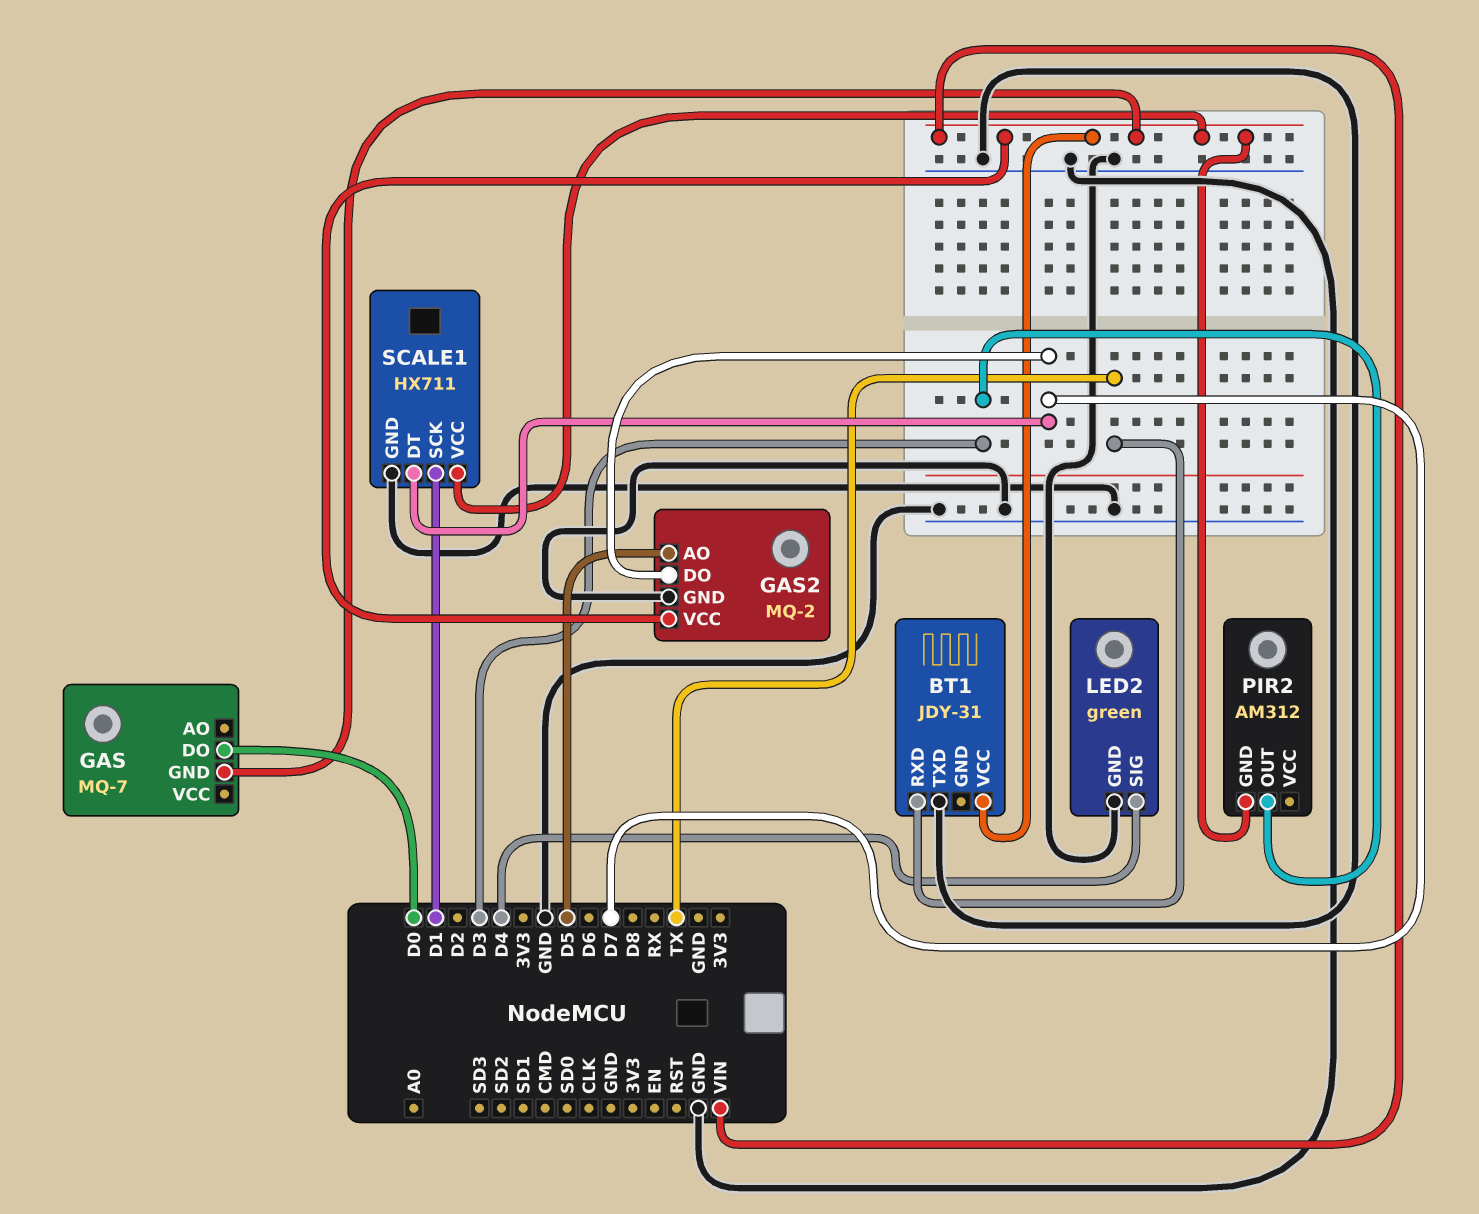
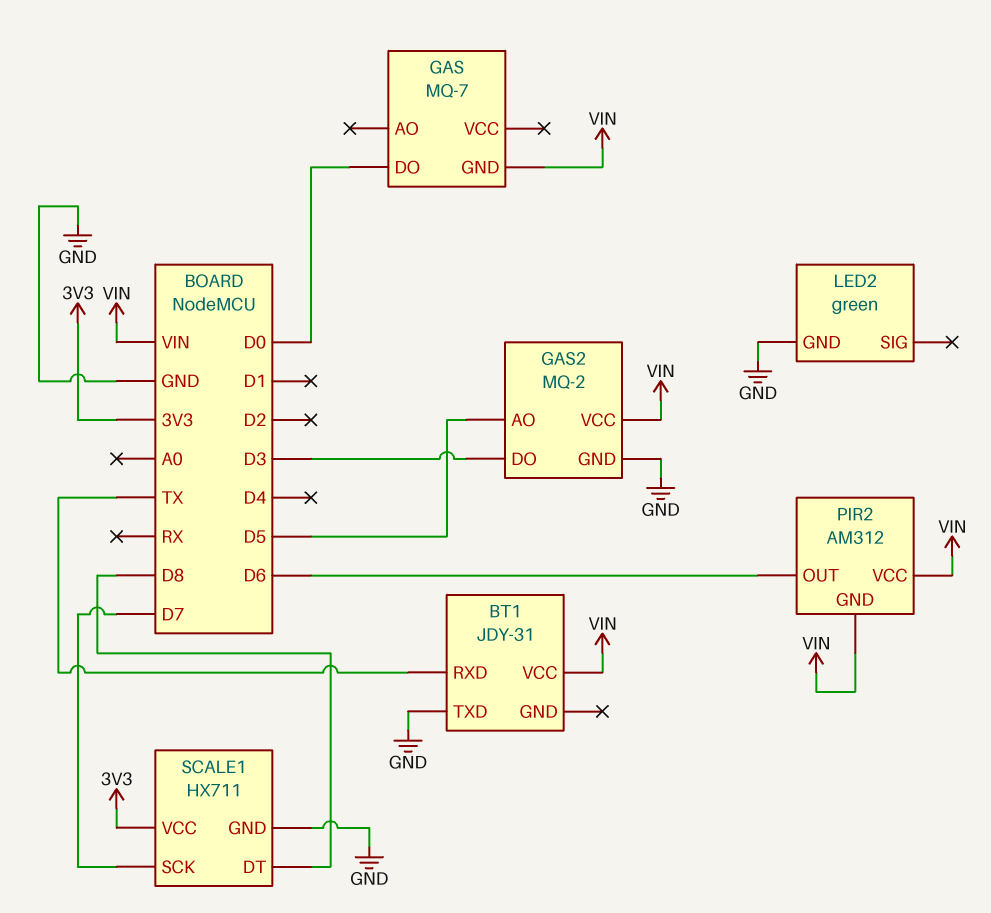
GAS2 pin DO: D7 -> D3
LED2 pin SIG: D4 -> none
PIR2 pin OUT: D3 -> D6
PIR2 pin VCC: none -> VIN
SCALE1 pin DT: D7 -> D8
SCALE1 pin SCK: D1 -> D7
SCALE1 pin VCC: VIN -> 3V3

